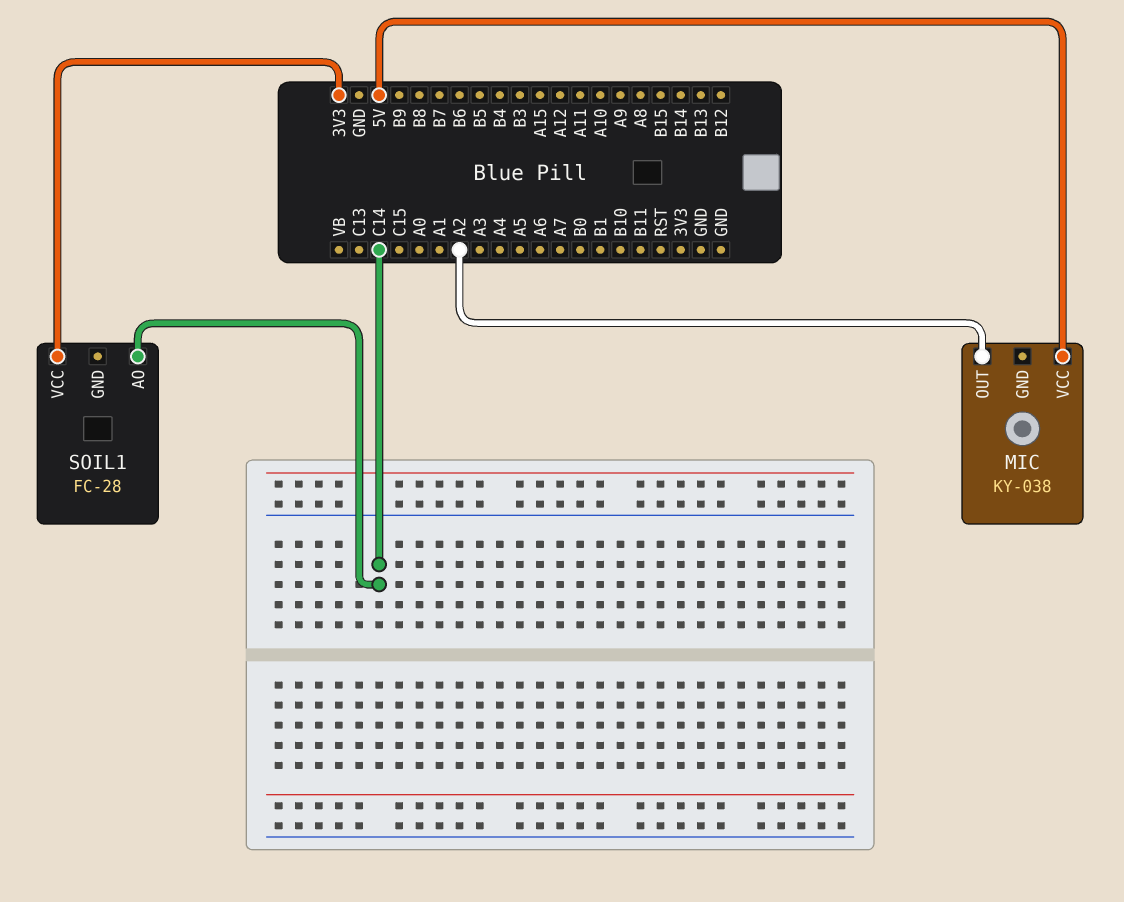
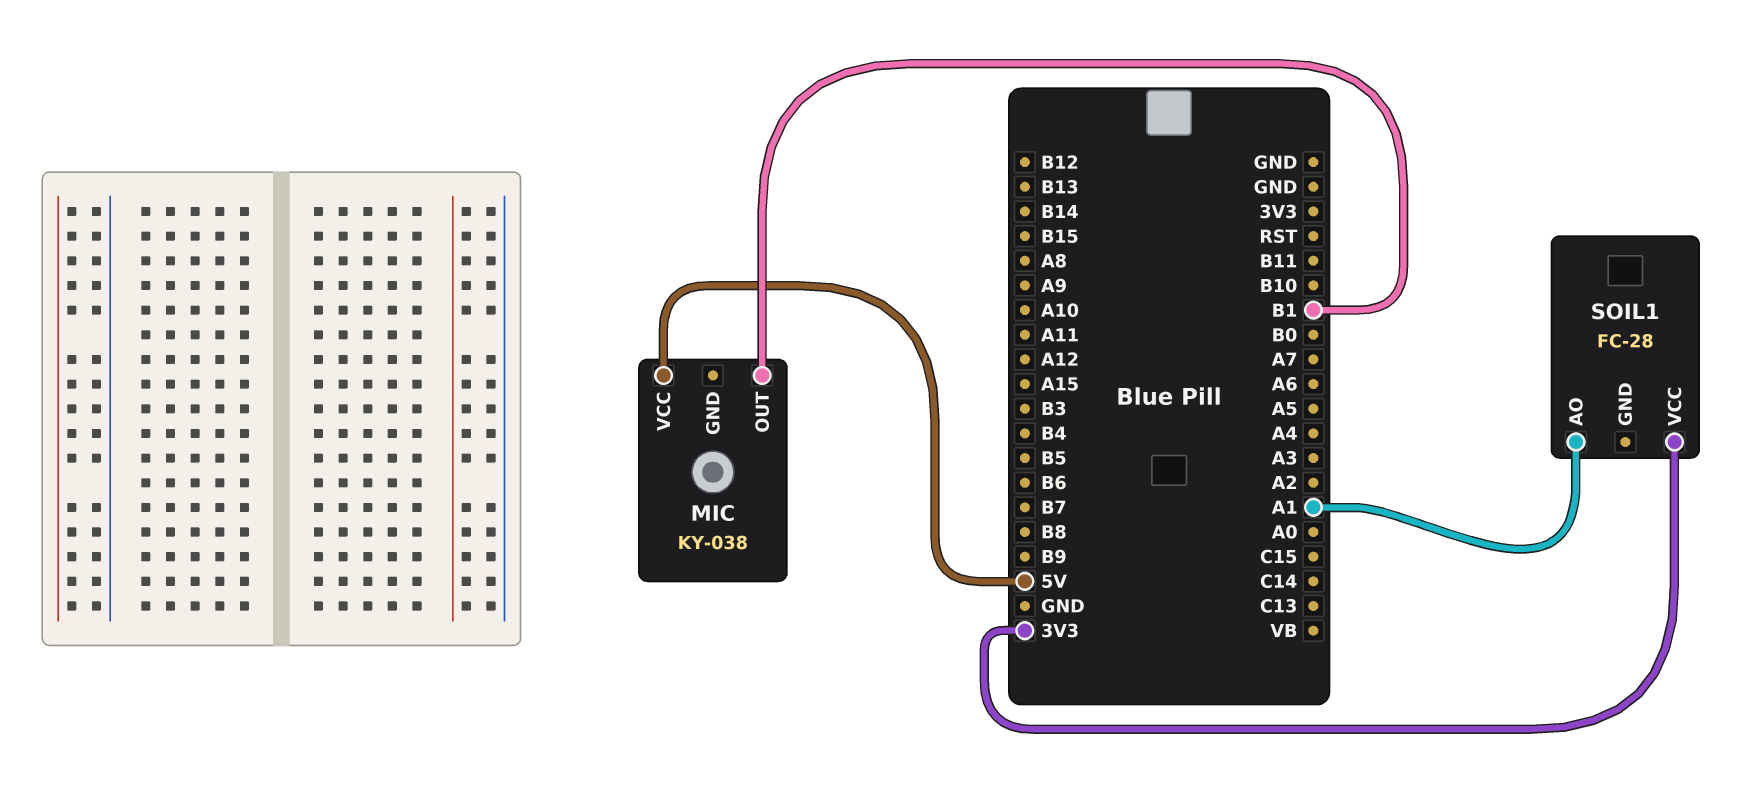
MIC pin OUT: A2 -> B1
SOIL1 pin AO: C14 -> A1

